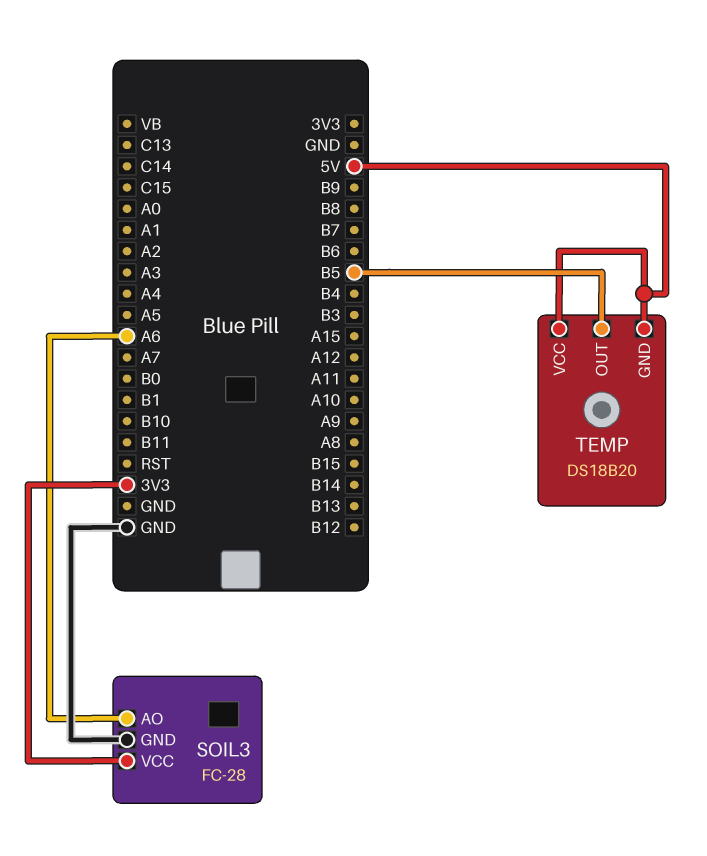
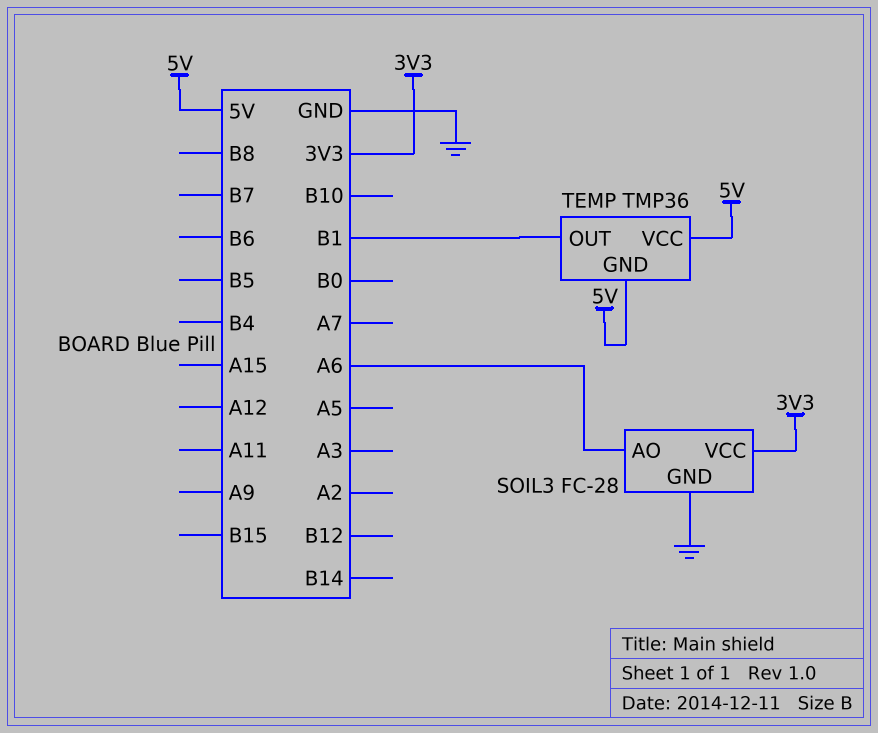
TEMP: DS18B20 -> TMP36
TEMP pin OUT: B5 -> B1

